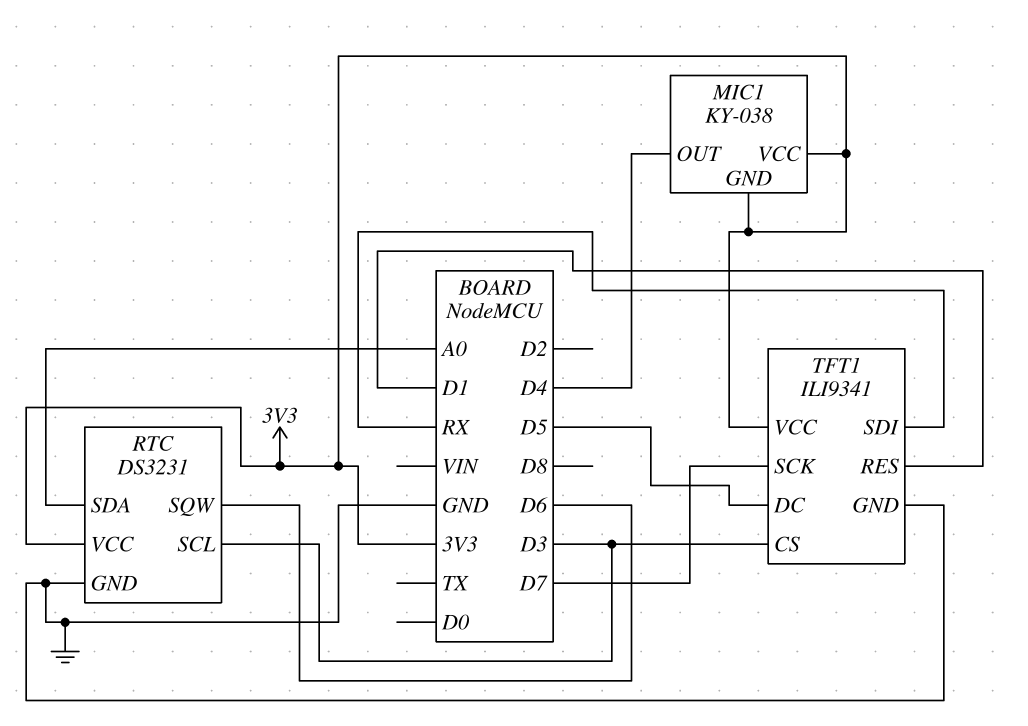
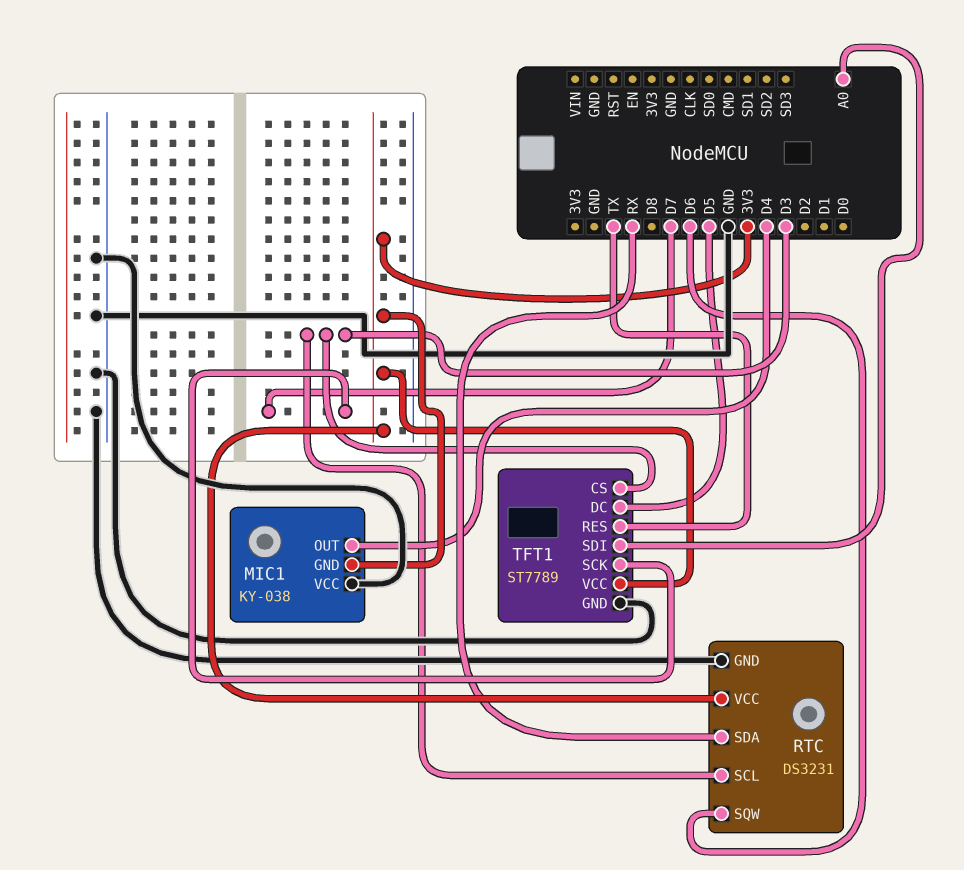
MIC1 pin VCC: 3V3 -> GND
RTC pin SDA: A0 -> RX
TFT1: ILI9341 -> ST7789
TFT1 pin RES: D1 -> TX
TFT1 pin SDI: RX -> A0

